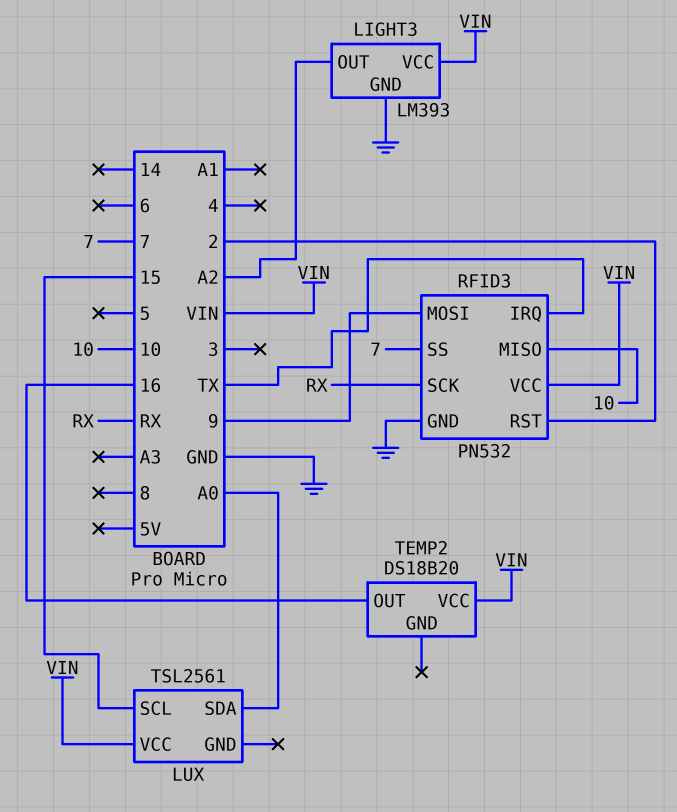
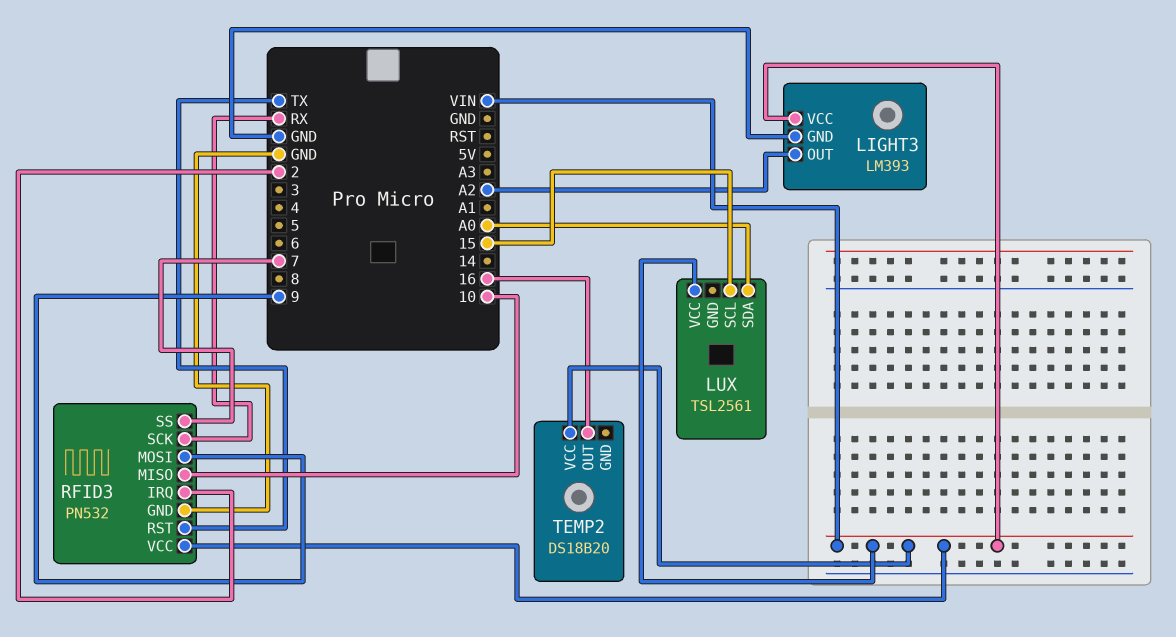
RFID3 pin IRQ: TX -> 2
RFID3 pin RST: 2 -> TX

